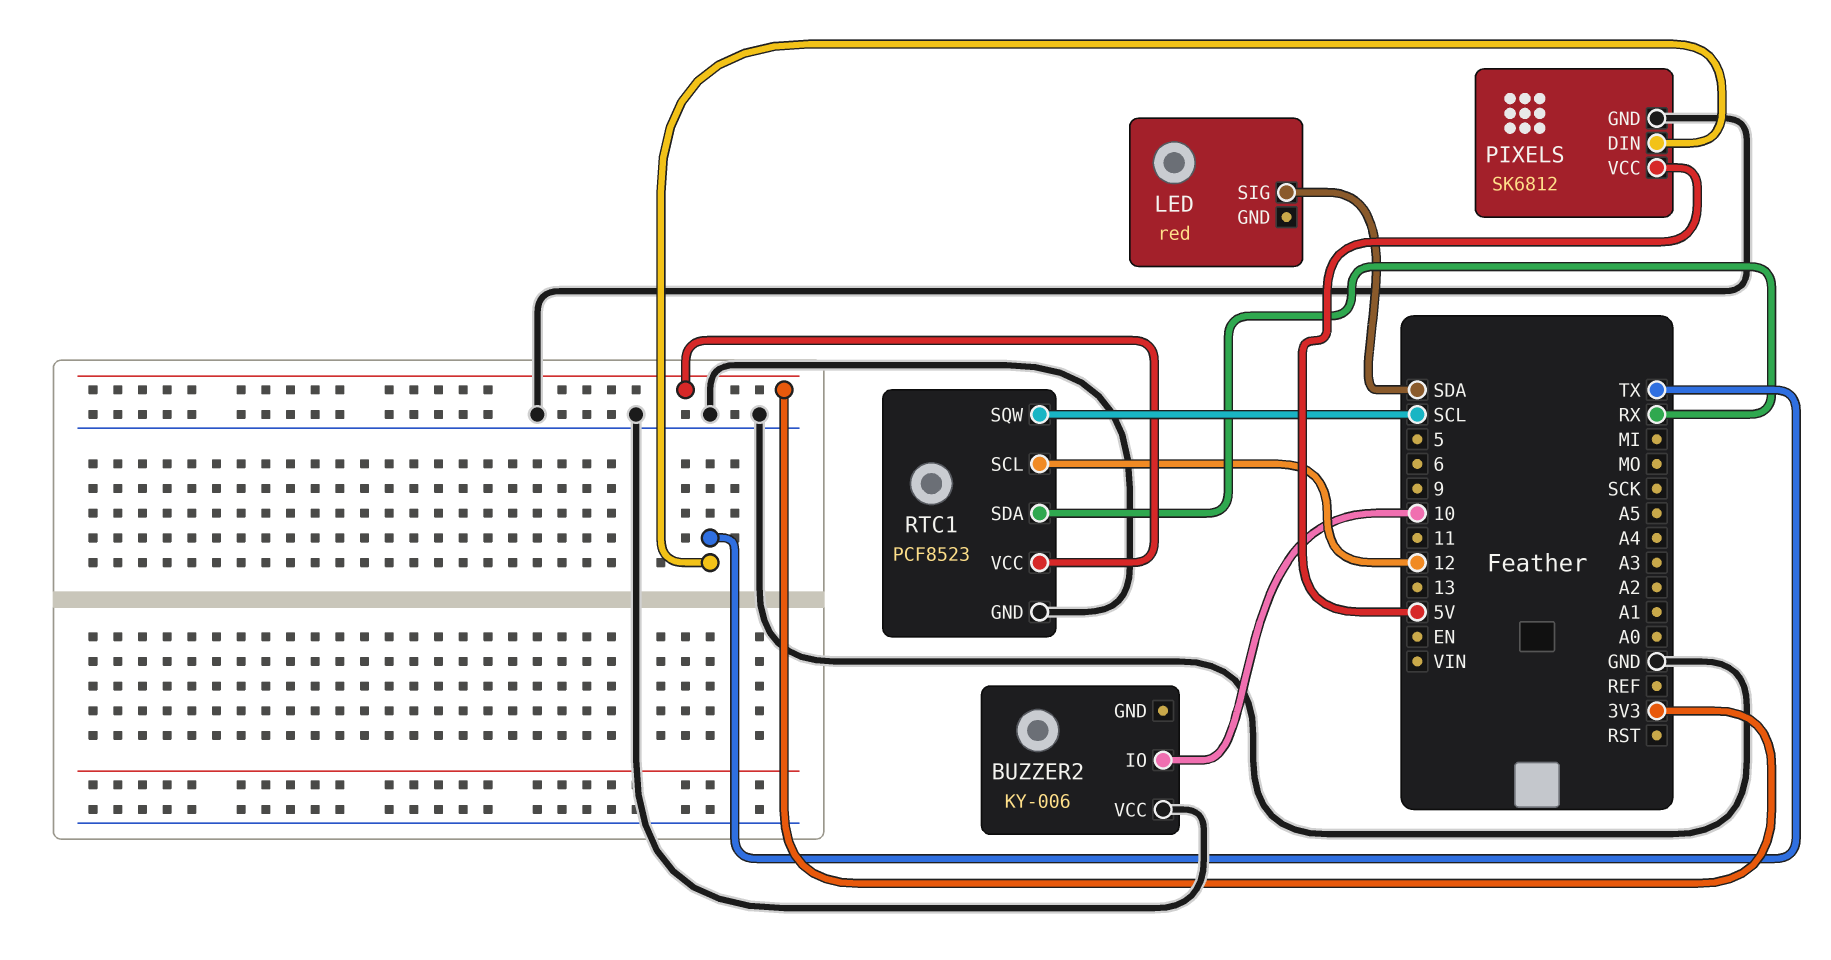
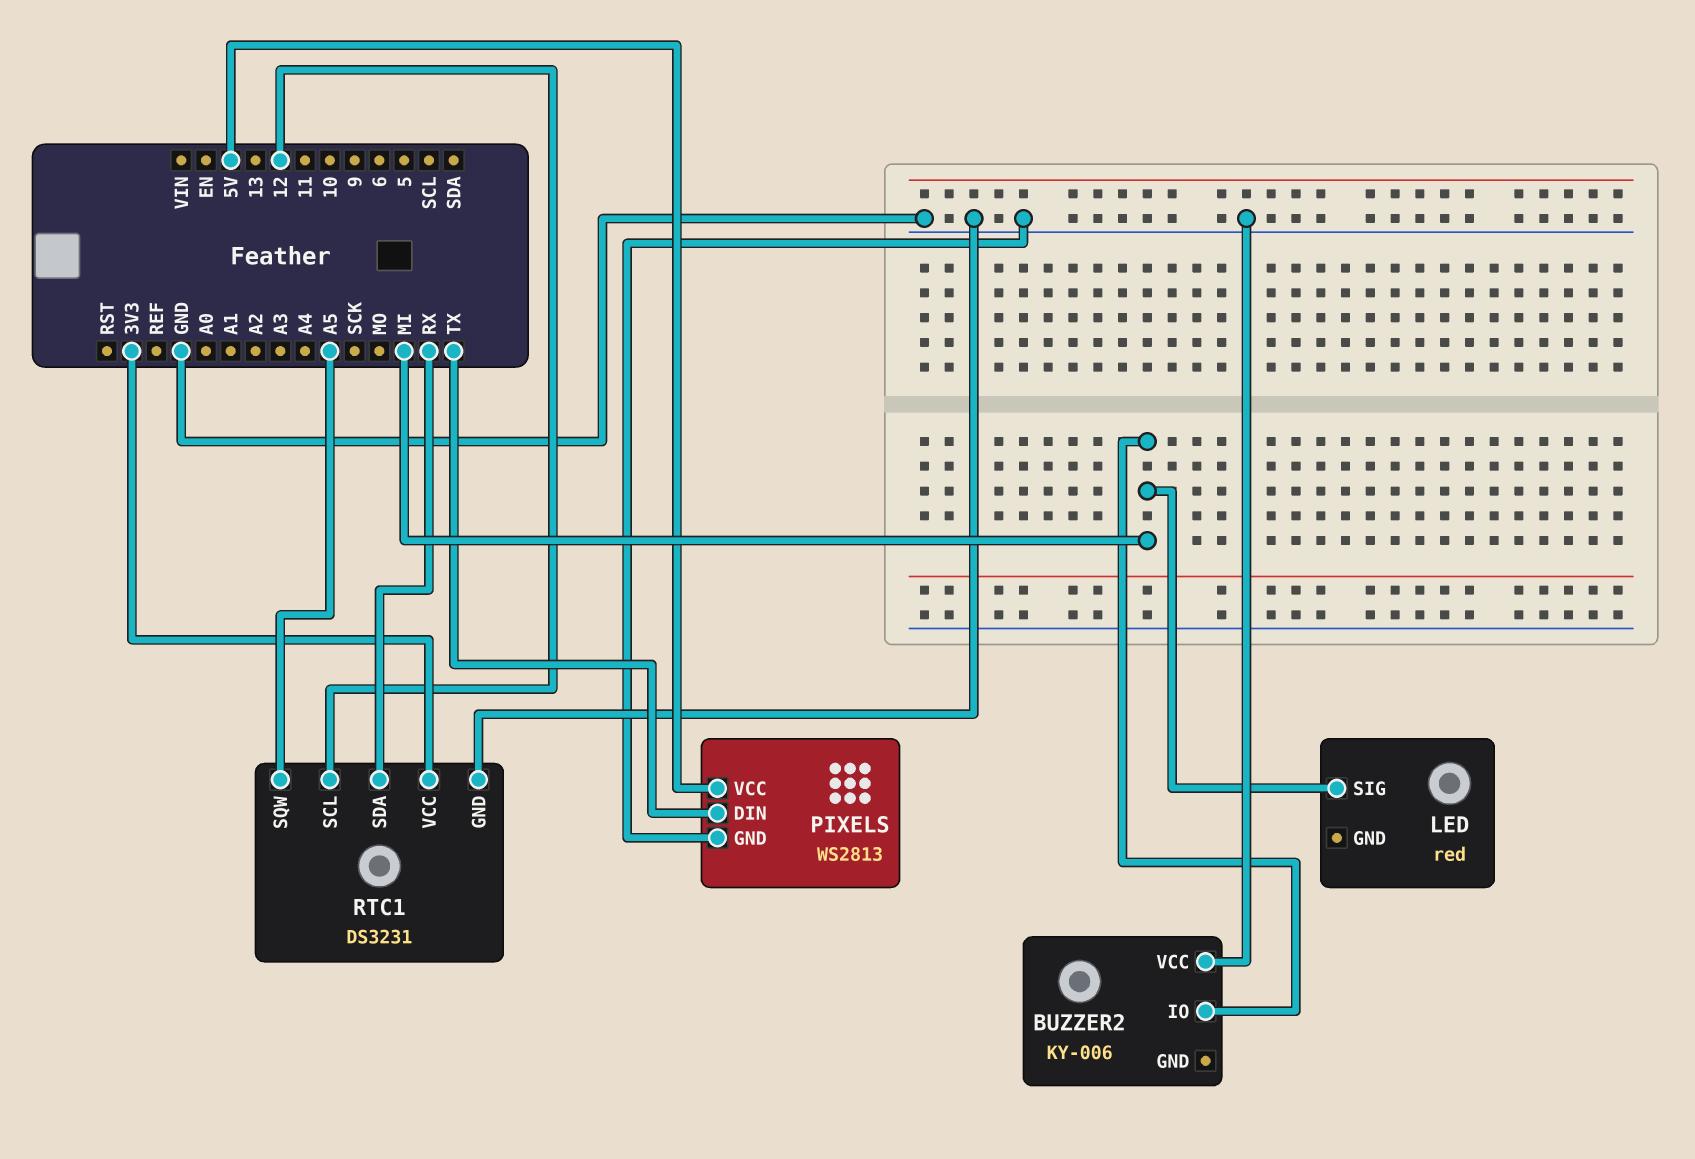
BUZZER2 pin IO: 10 -> MI
LED pin SIG: SDA -> MI
PIXELS: SK6812 -> WS2813
RTC1: PCF8523 -> DS3231
RTC1 pin SQW: SCL -> A5

